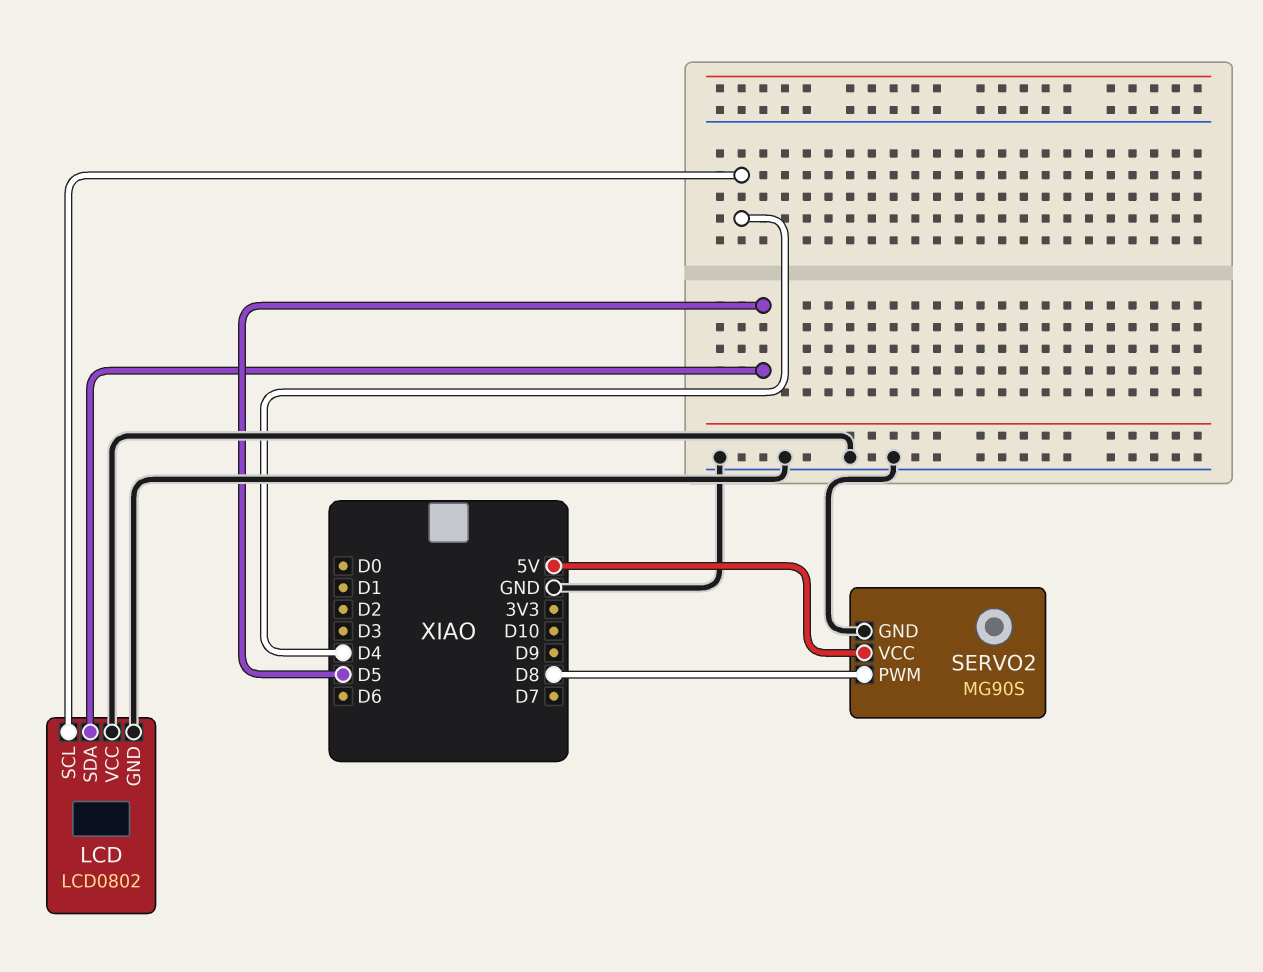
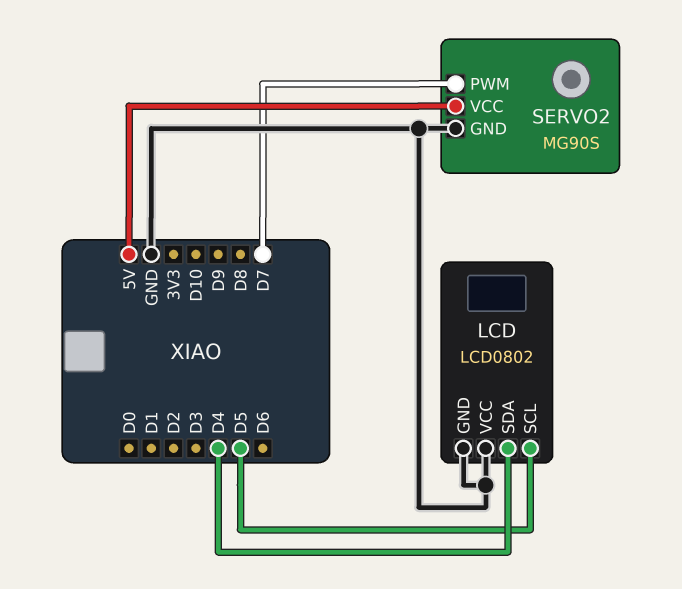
LCD pin SCL: D4 -> D5
LCD pin SDA: D5 -> D4
SERVO2 pin PWM: D8 -> D7

